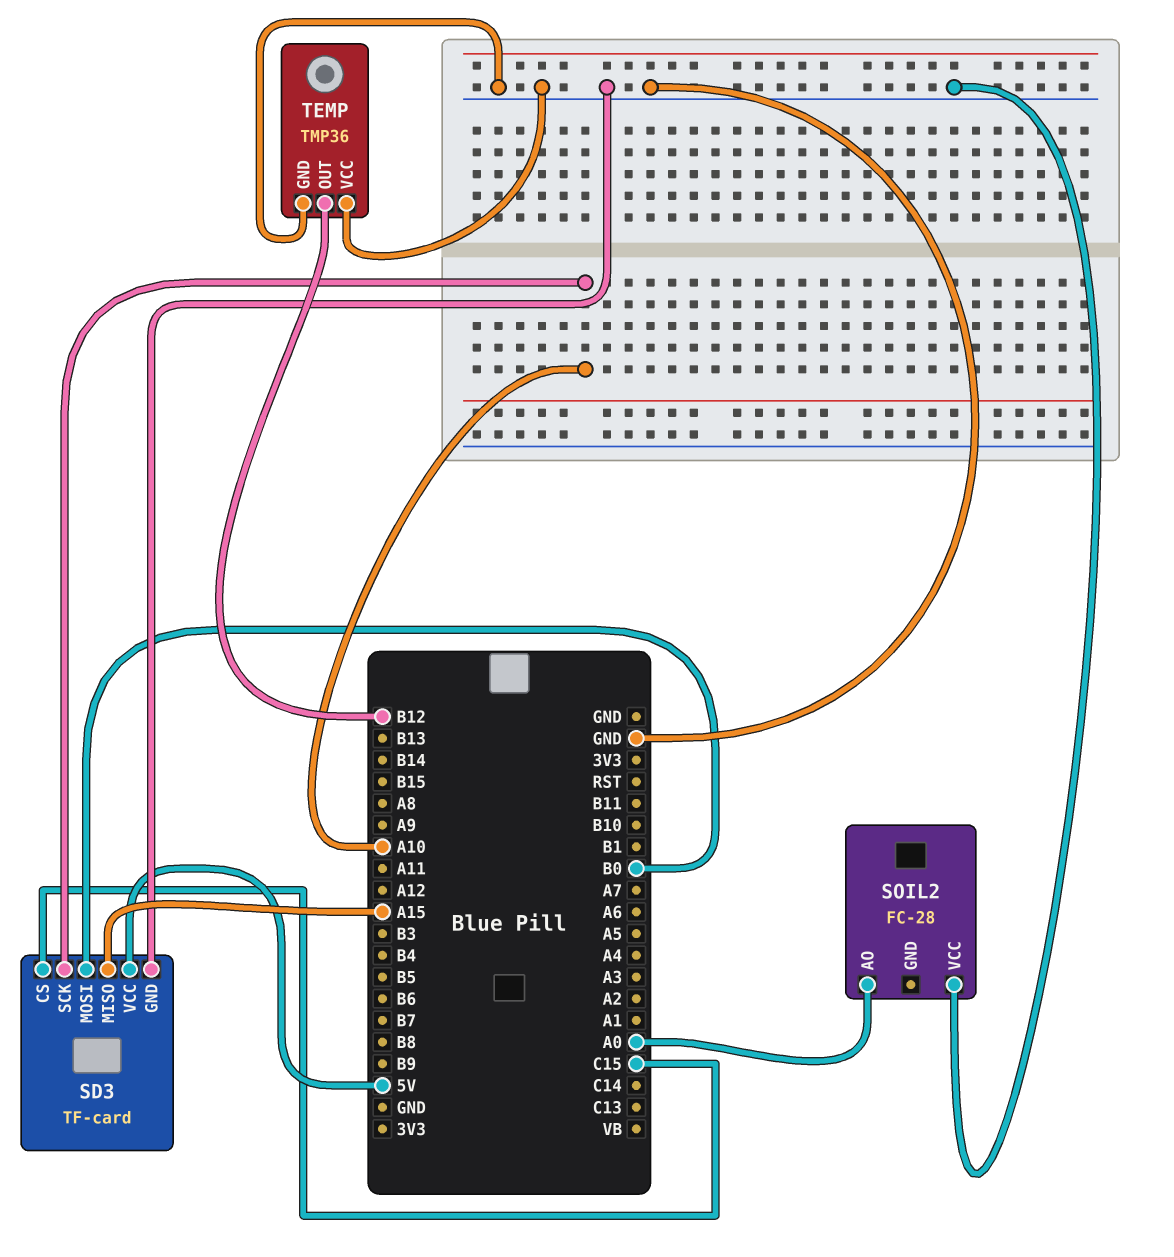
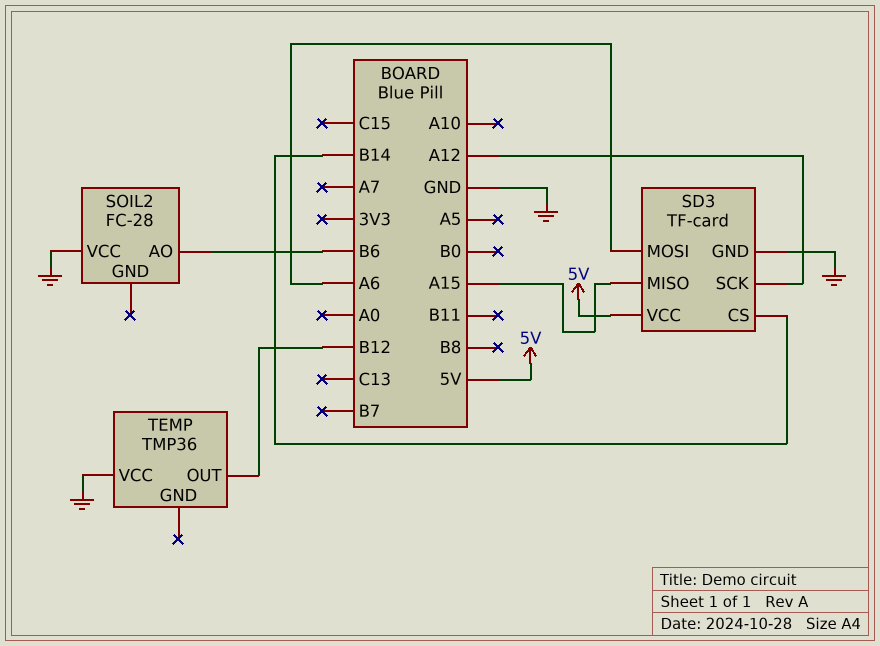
SD3 pin CS: C15 -> B14
SD3 pin MOSI: B0 -> A6
SD3 pin SCK: A10 -> A12
SOIL2 pin AO: A0 -> B6
TEMP pin GND: GND -> none

